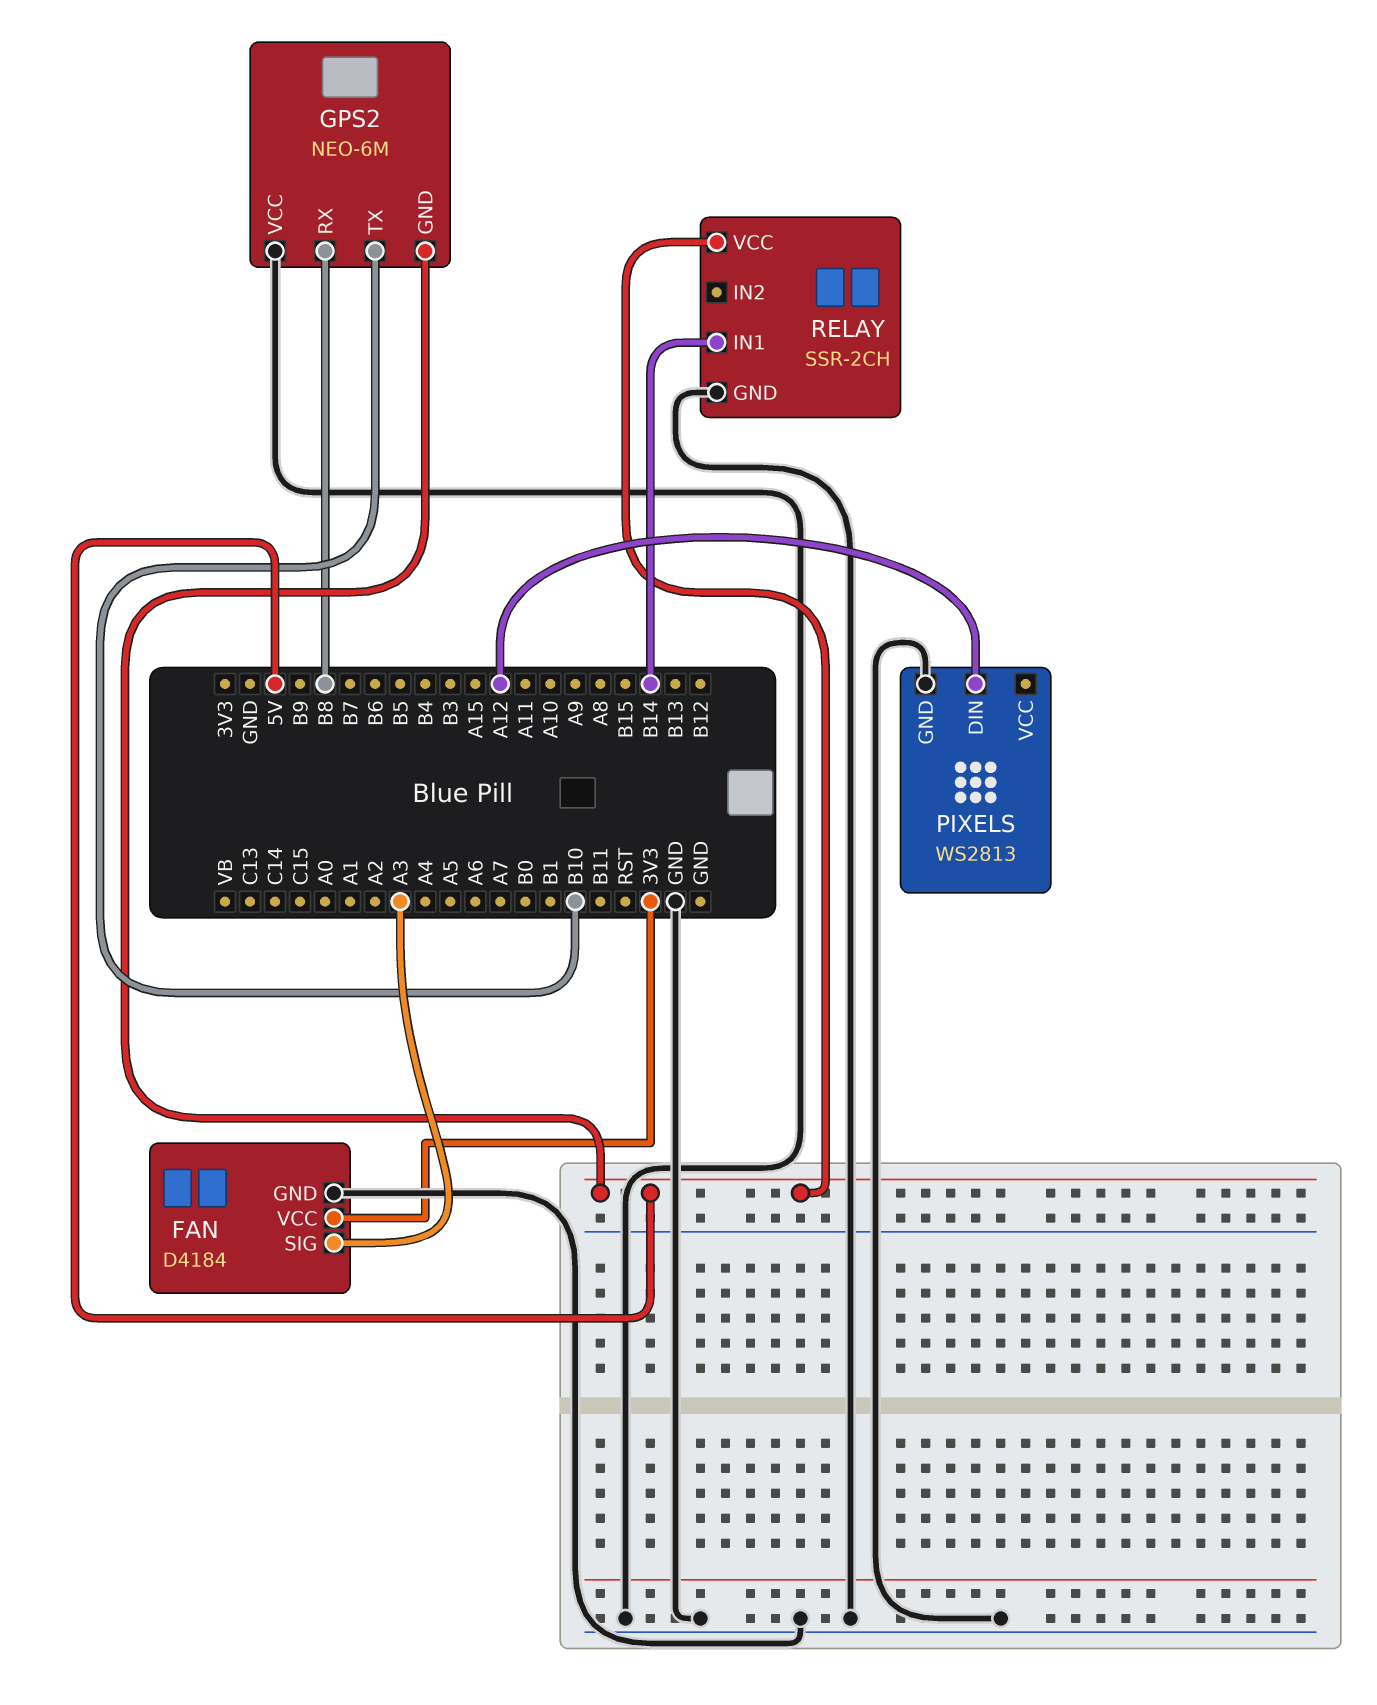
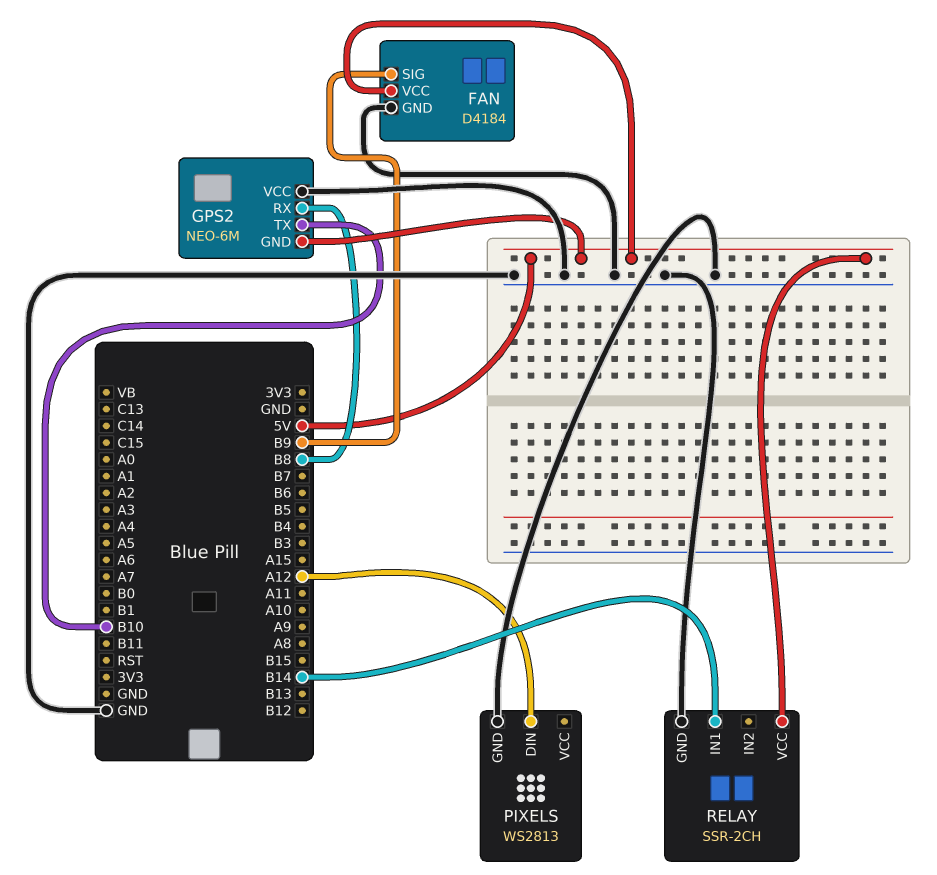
FAN pin SIG: A3 -> B9
FAN pin VCC: 3V3 -> 5V

